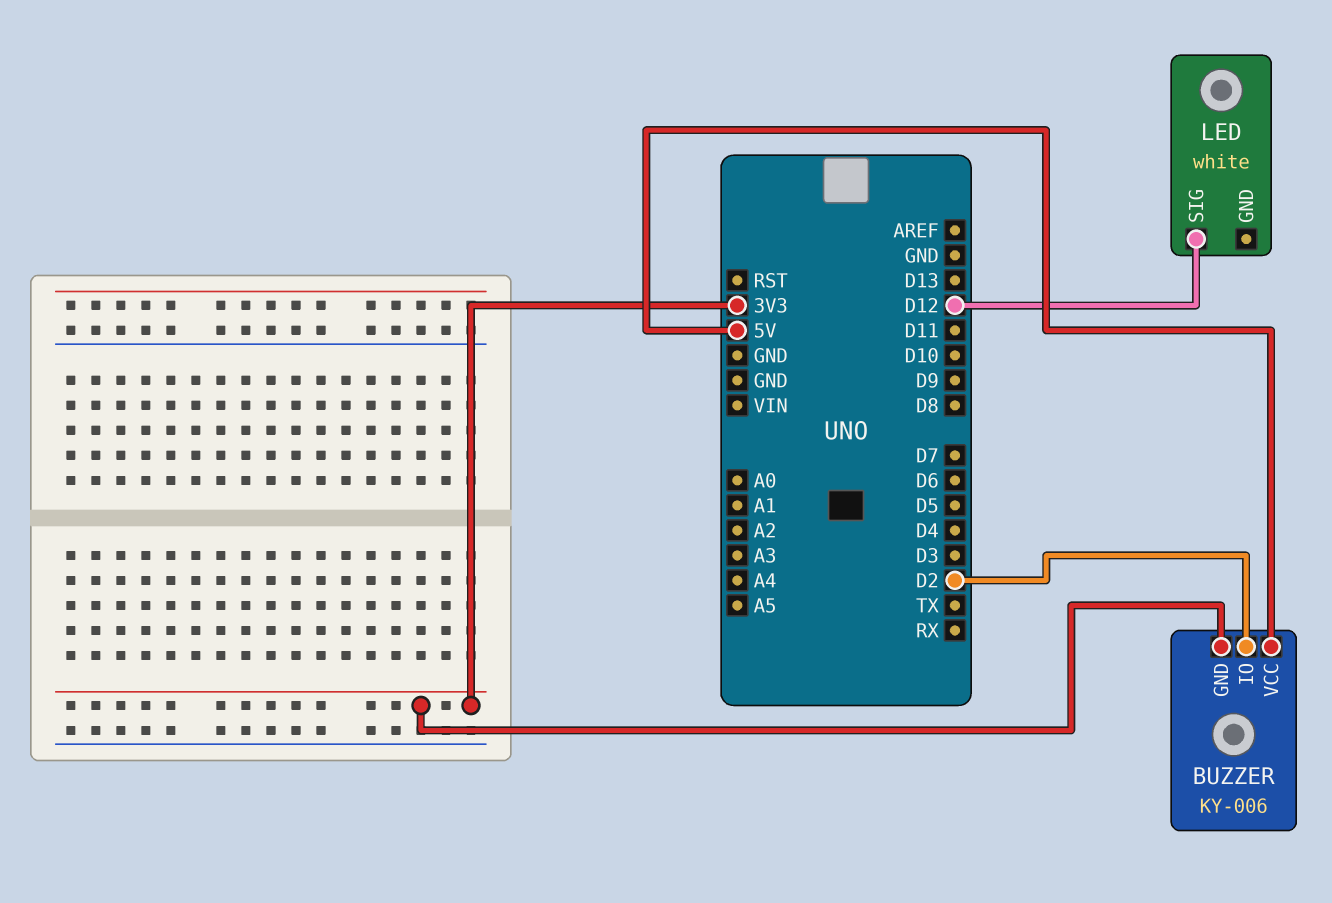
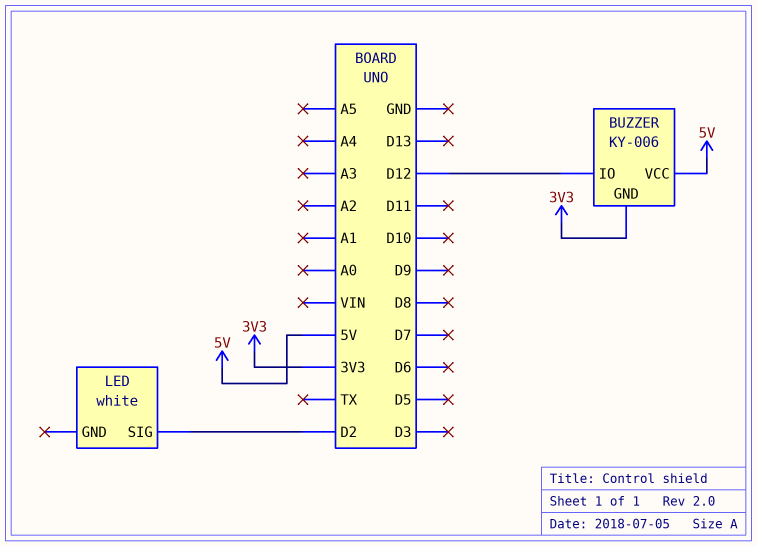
BUZZER pin IO: D2 -> D12
LED pin SIG: D12 -> D2

